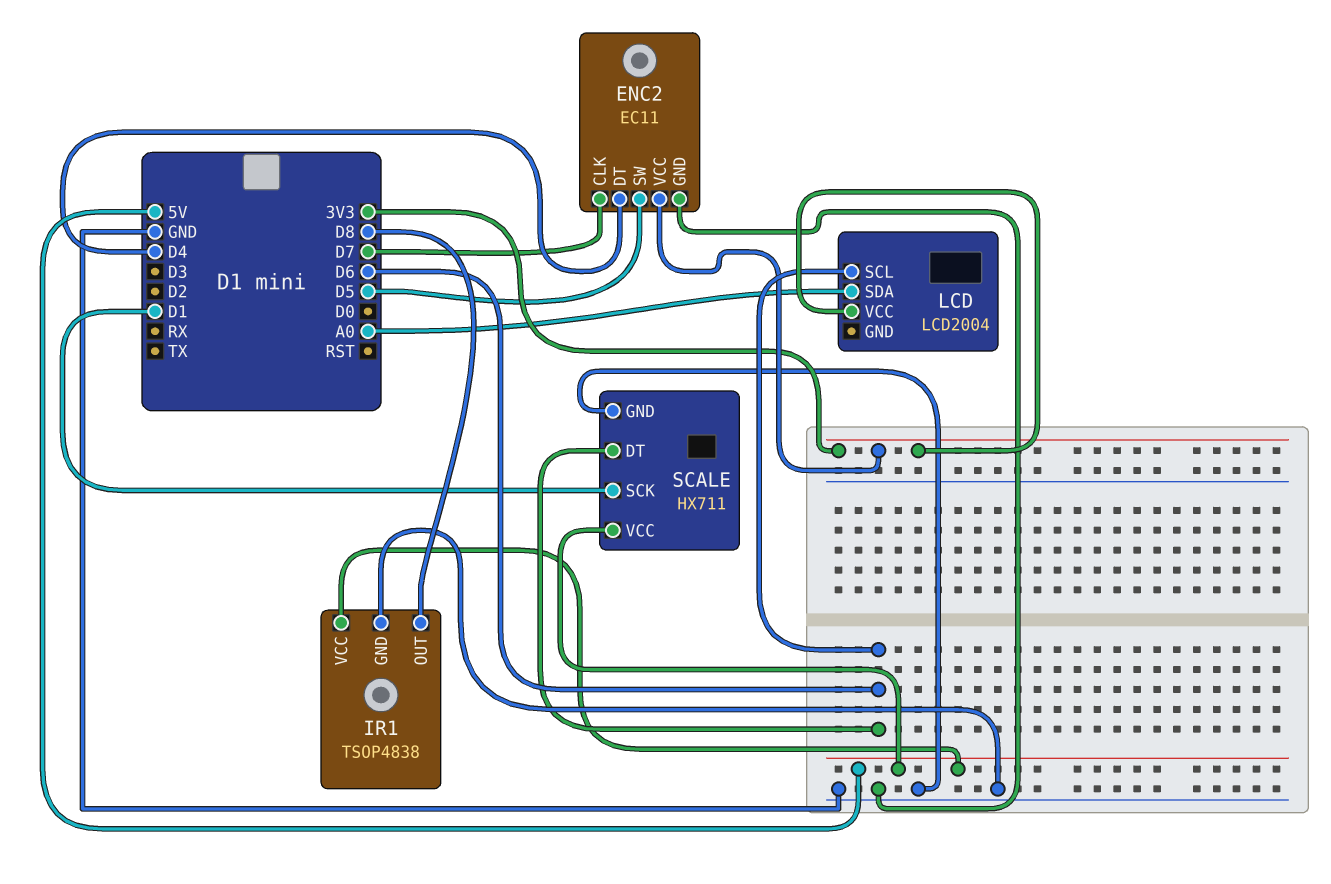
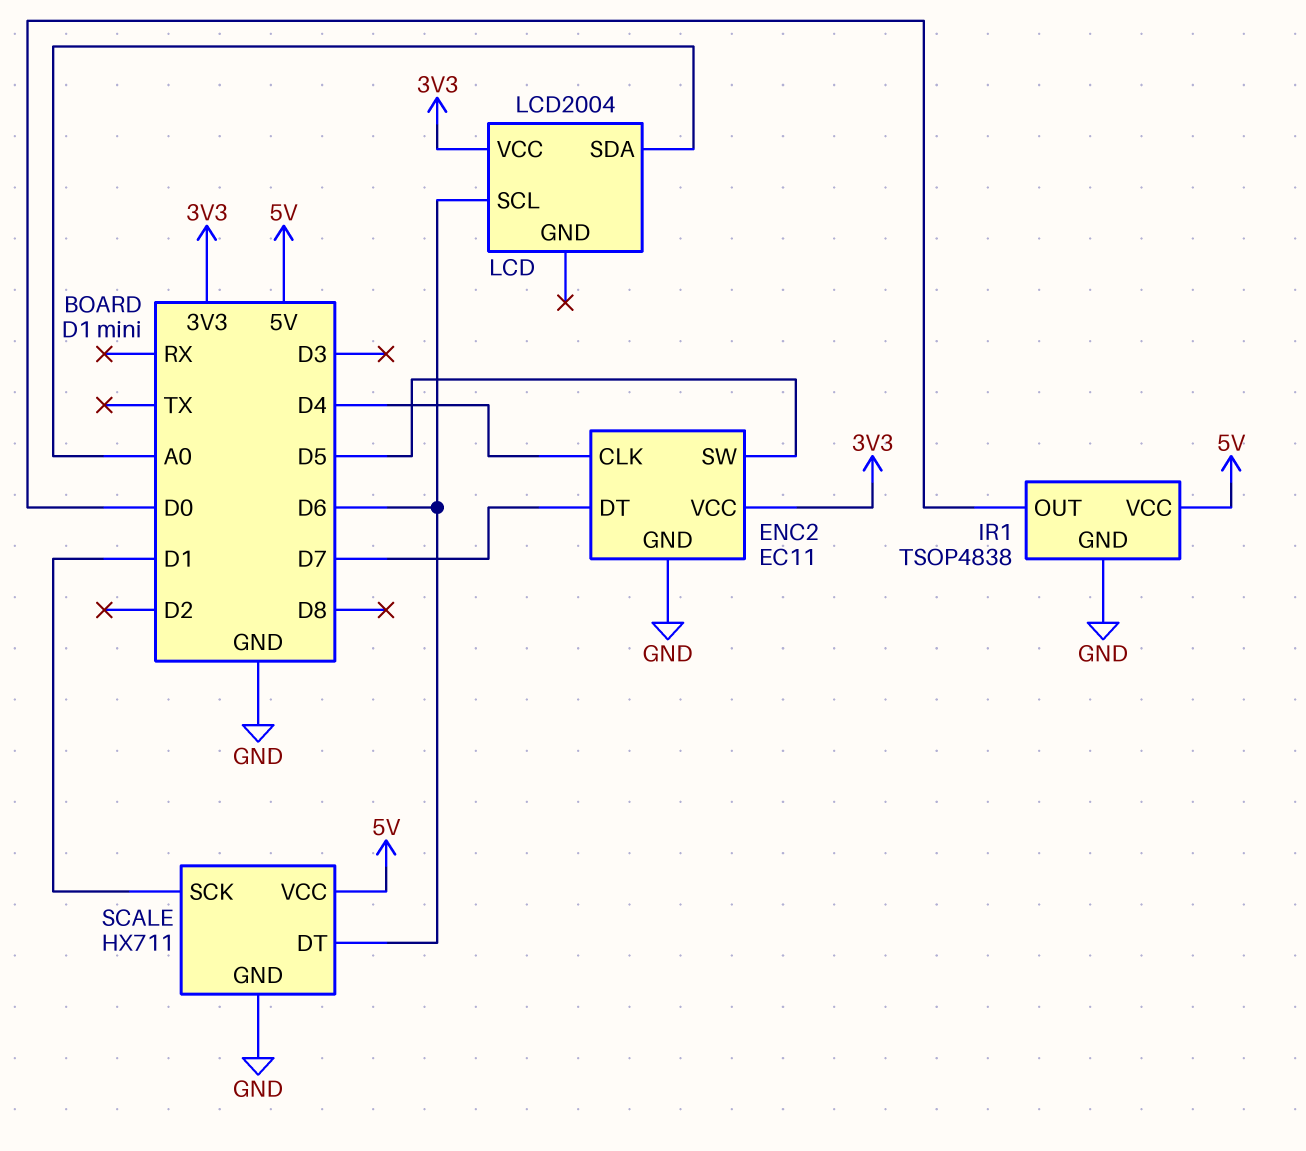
ENC2 pin CLK: D7 -> D4
ENC2 pin DT: D4 -> D7
IR1 pin OUT: D8 -> D0

